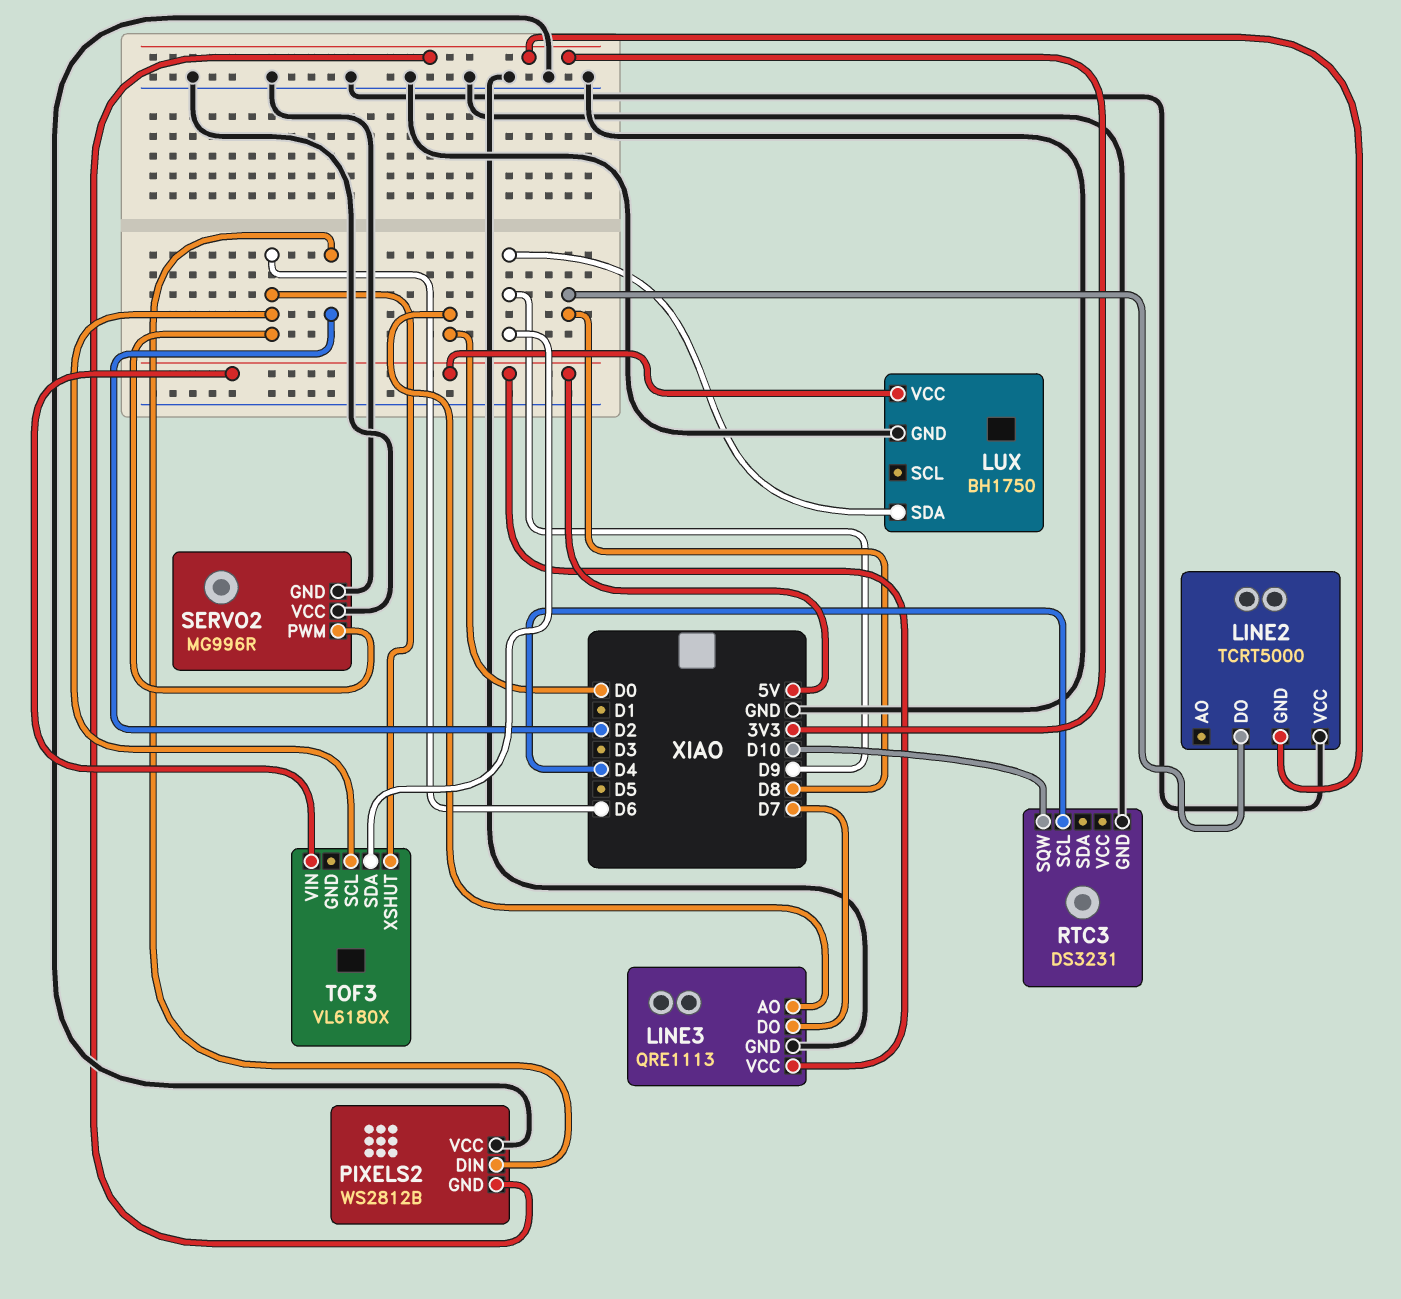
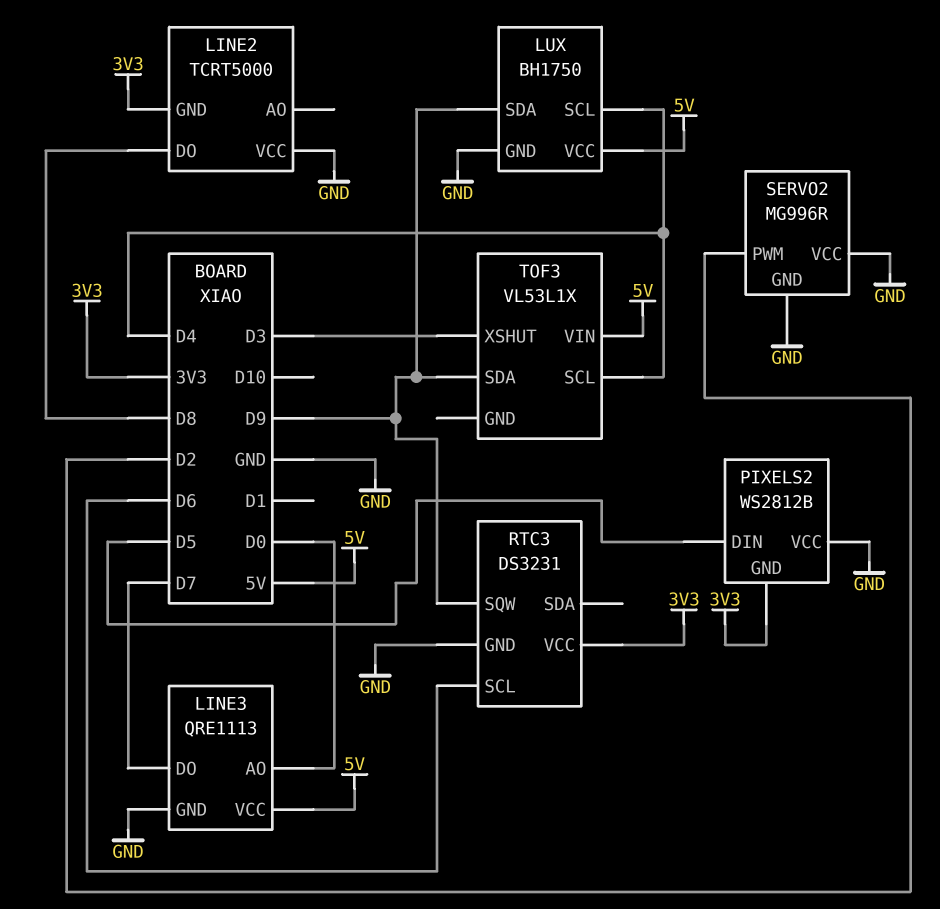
LUX pin SCL: none -> D4
PIXELS2 pin DIN: D2 -> D5
RTC3 pin SCL: D4 -> D6
RTC3 pin SQW: D10 -> D9
RTC3 pin VCC: none -> 3V3
SERVO2 pin PWM: D6 -> D2
TOF3: VL6180X -> VL53L1X
TOF3 pin SCL: D6 -> D4
TOF3 pin XSHUT: D6 -> D3

